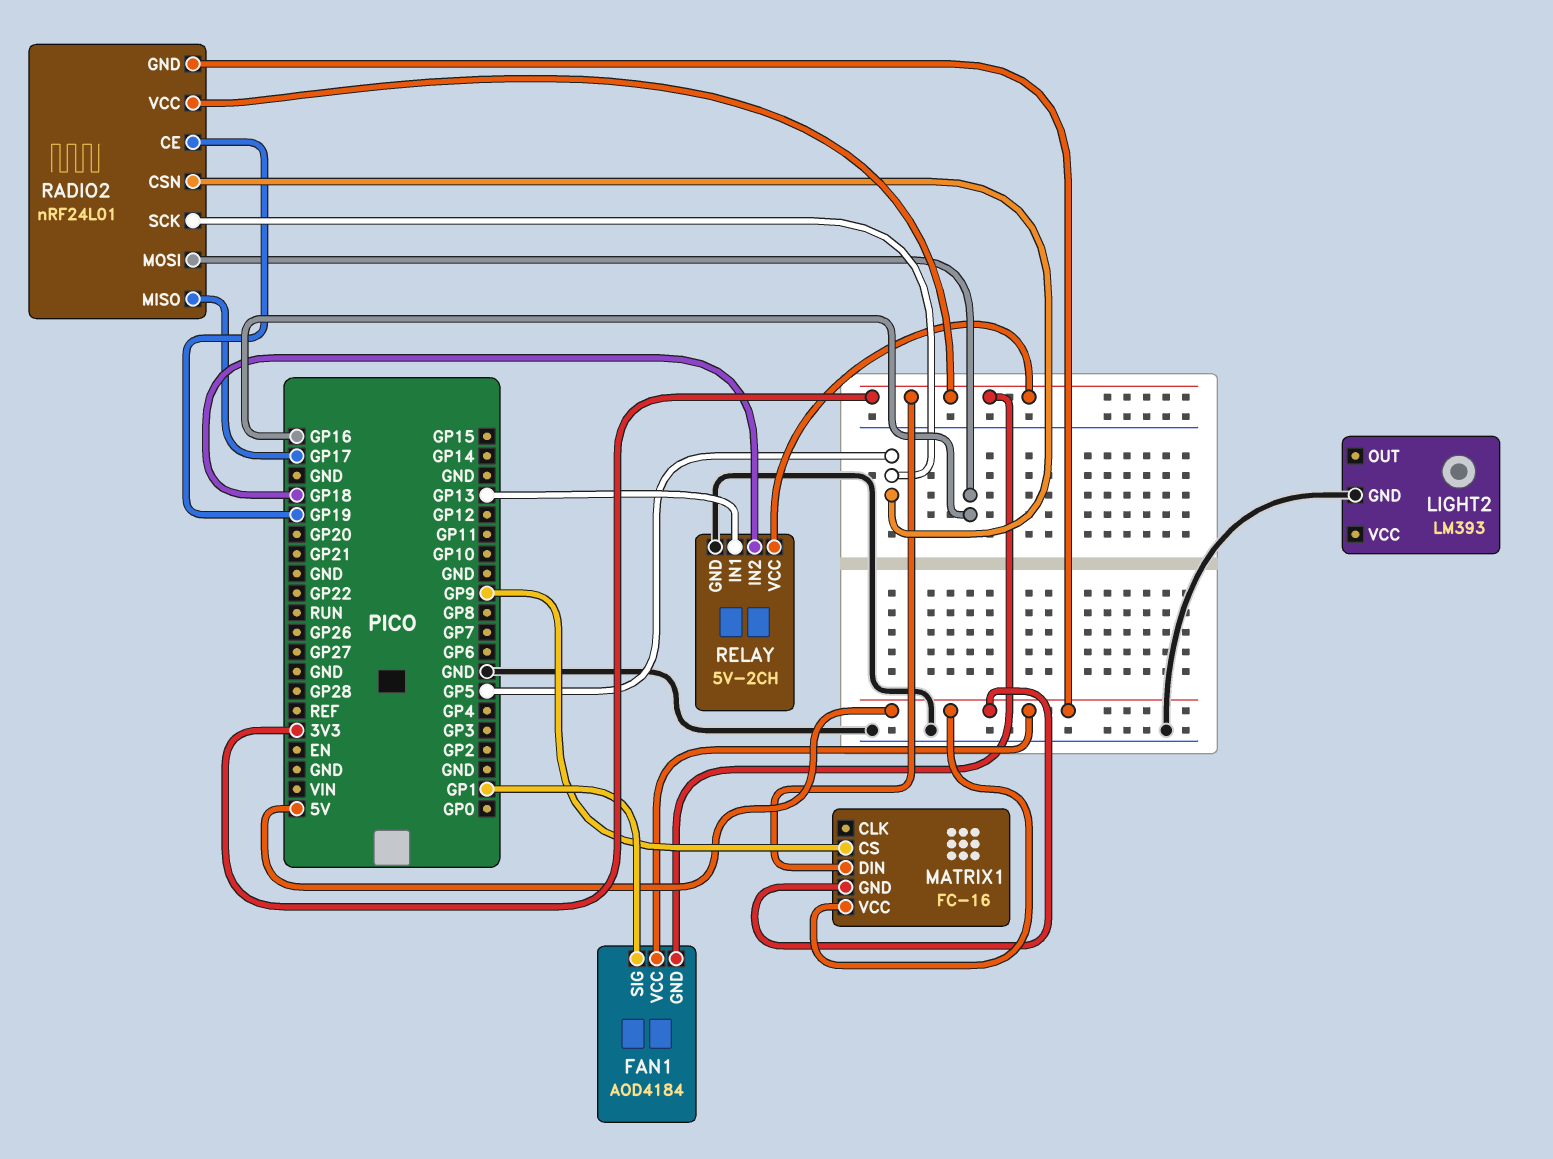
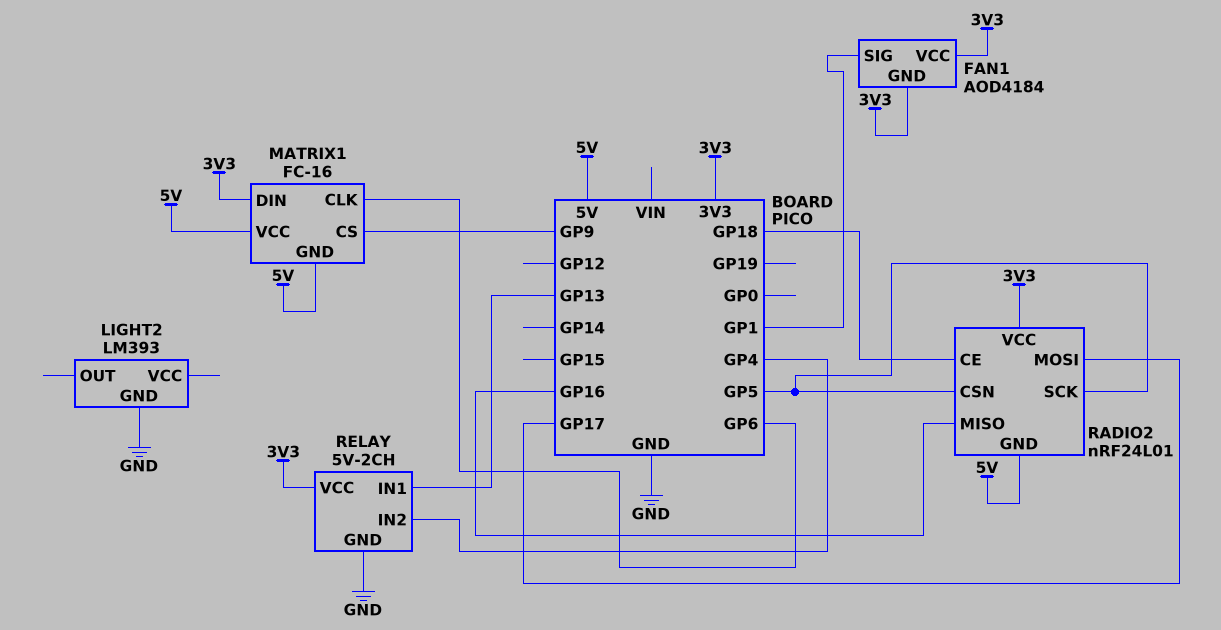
FAN1 pin VCC: 5V -> 3V3
MATRIX1 pin CLK: none -> GP6
RADIO2 pin CE: GP19 -> GP18
RADIO2 pin MISO: GP17 -> GP16
RADIO2 pin MOSI: GP16 -> GP17
RELAY pin IN2: GP18 -> GP4

